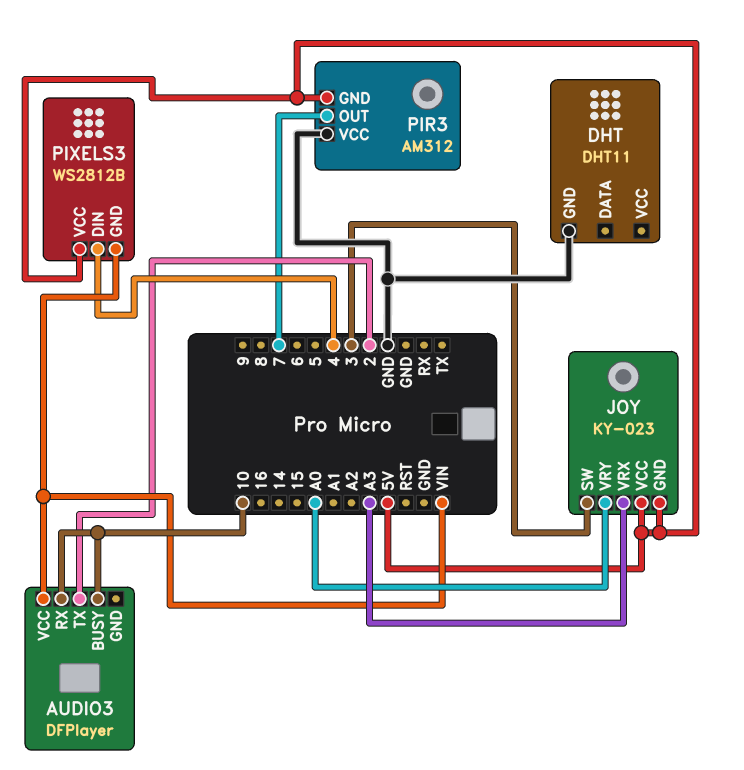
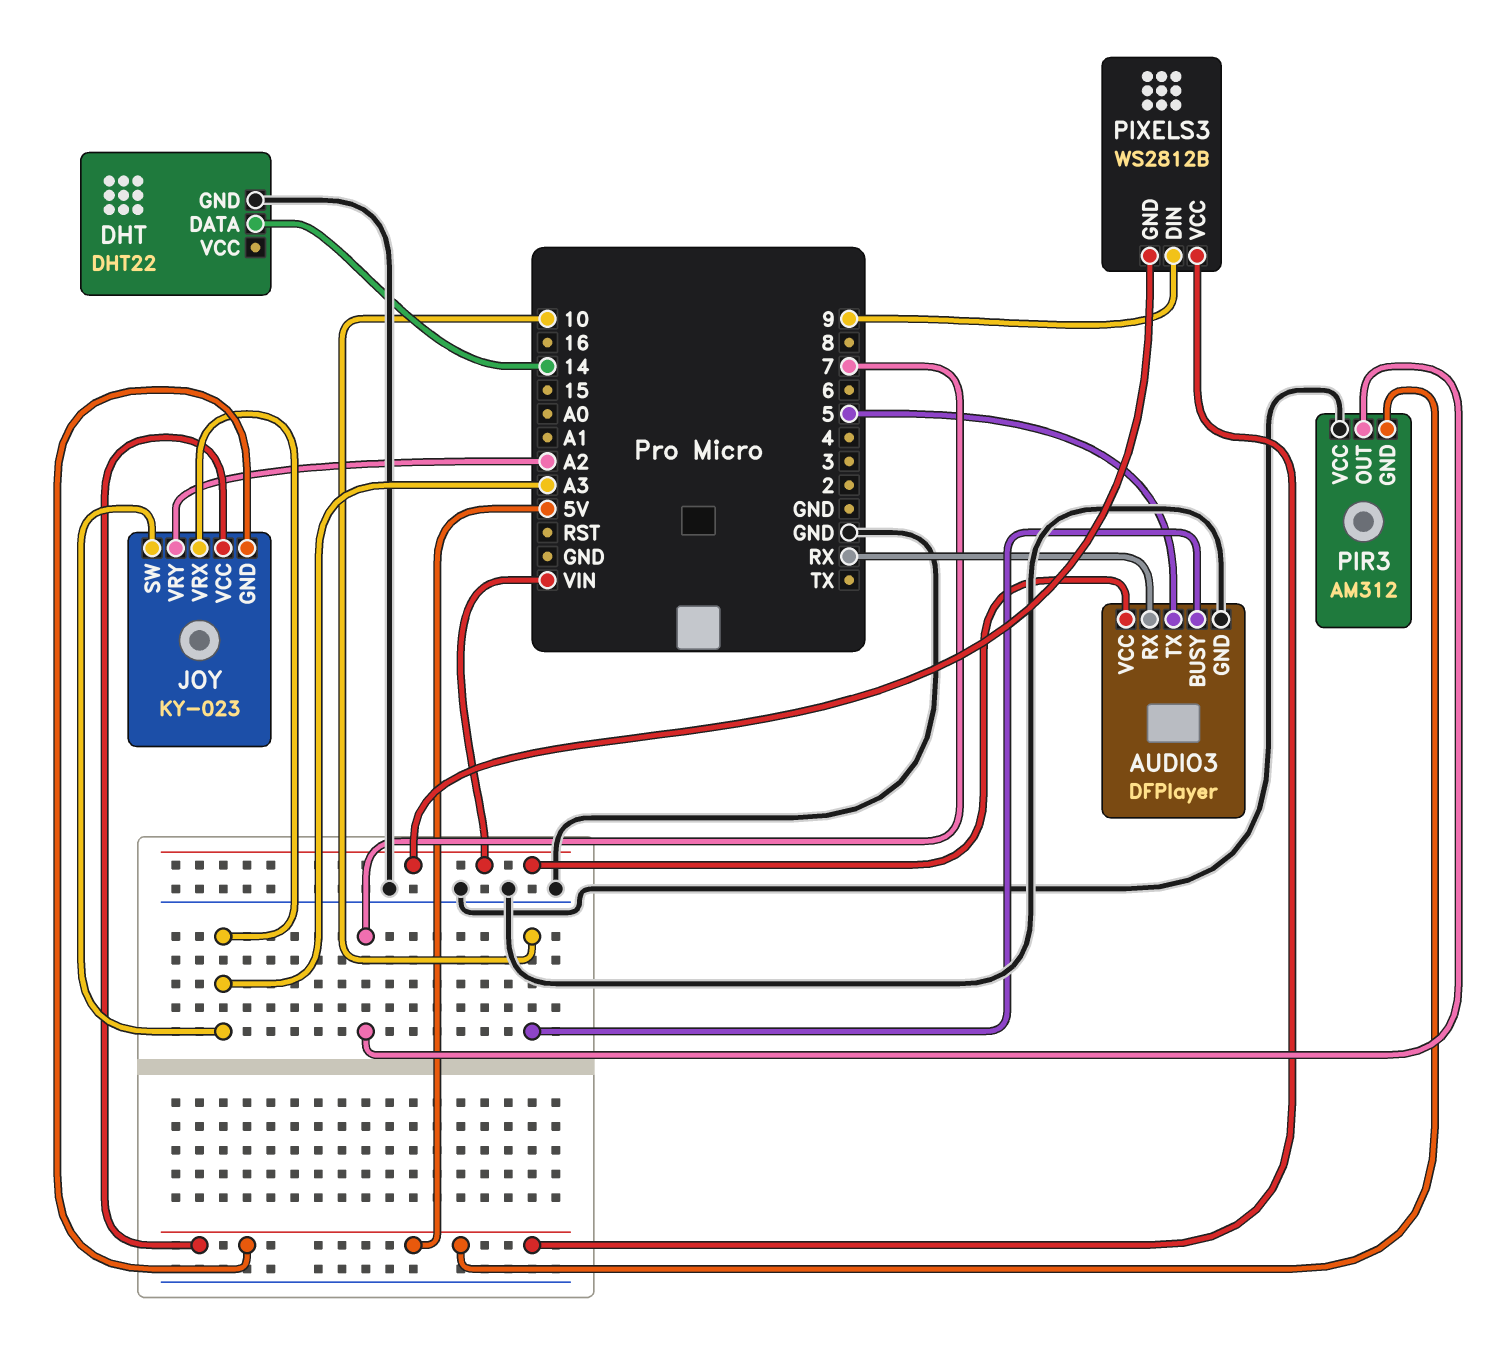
AUDIO3 pin GND: none -> GND
AUDIO3 pin RX: 10 -> RX
AUDIO3 pin TX: 2 -> 5
DHT: DHT11 -> DHT22
DHT pin DATA: none -> 14
JOY pin SW: 3 -> A3
JOY pin VRY: A0 -> A2
PIXELS3 pin DIN: 4 -> 9

